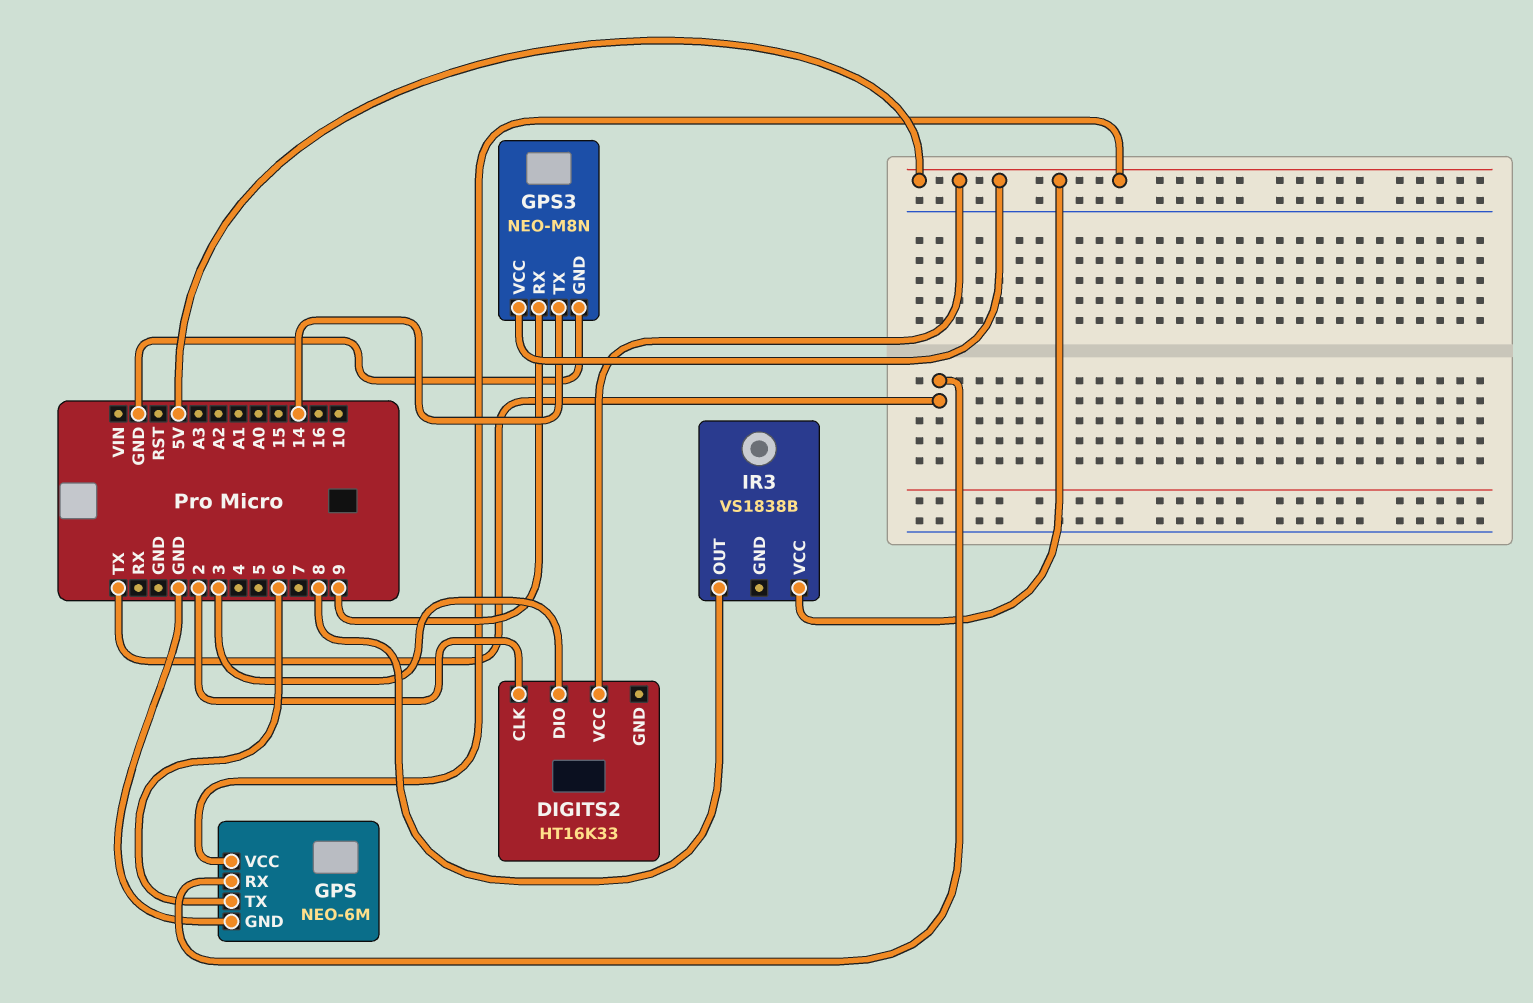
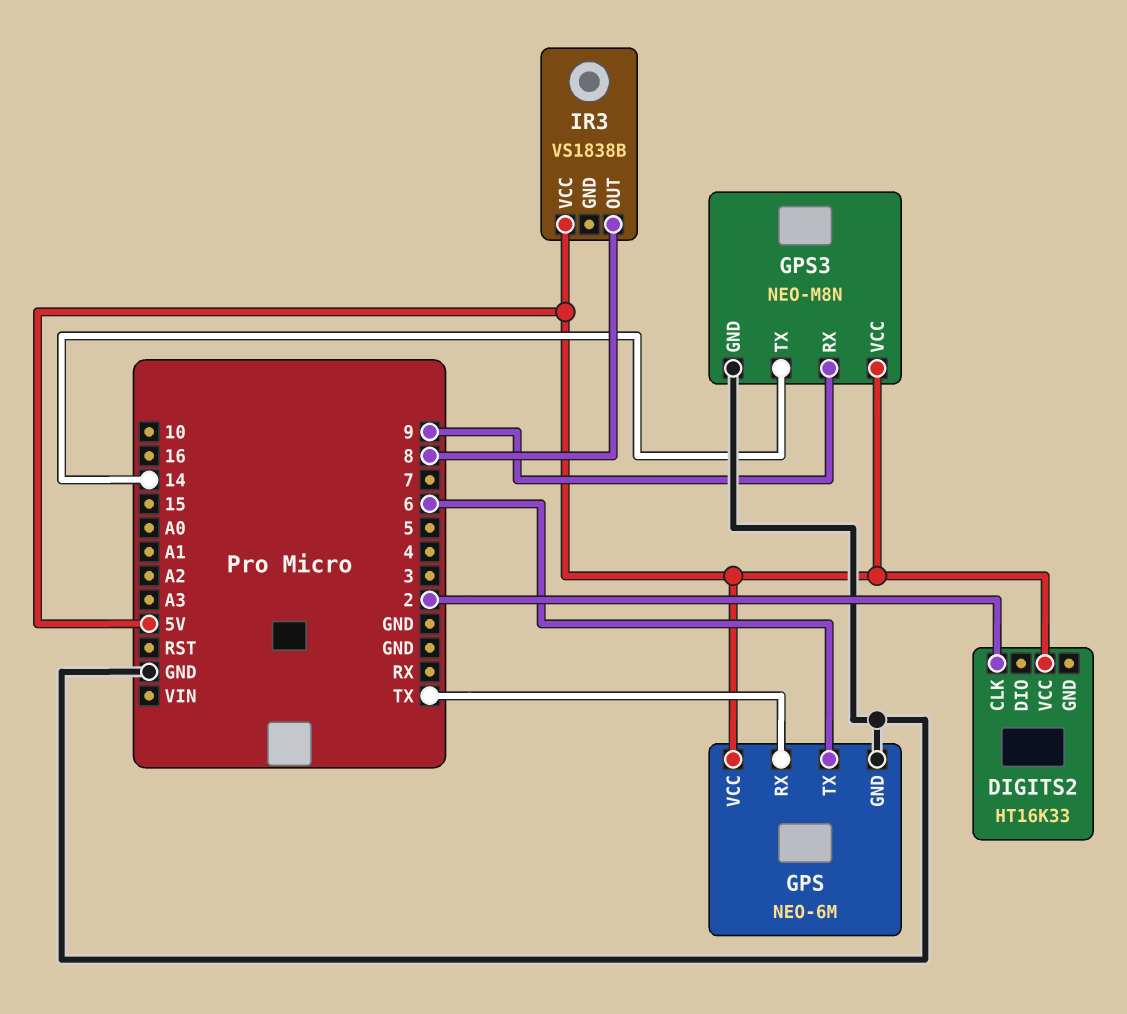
DIGITS2 pin DIO: 3 -> none

